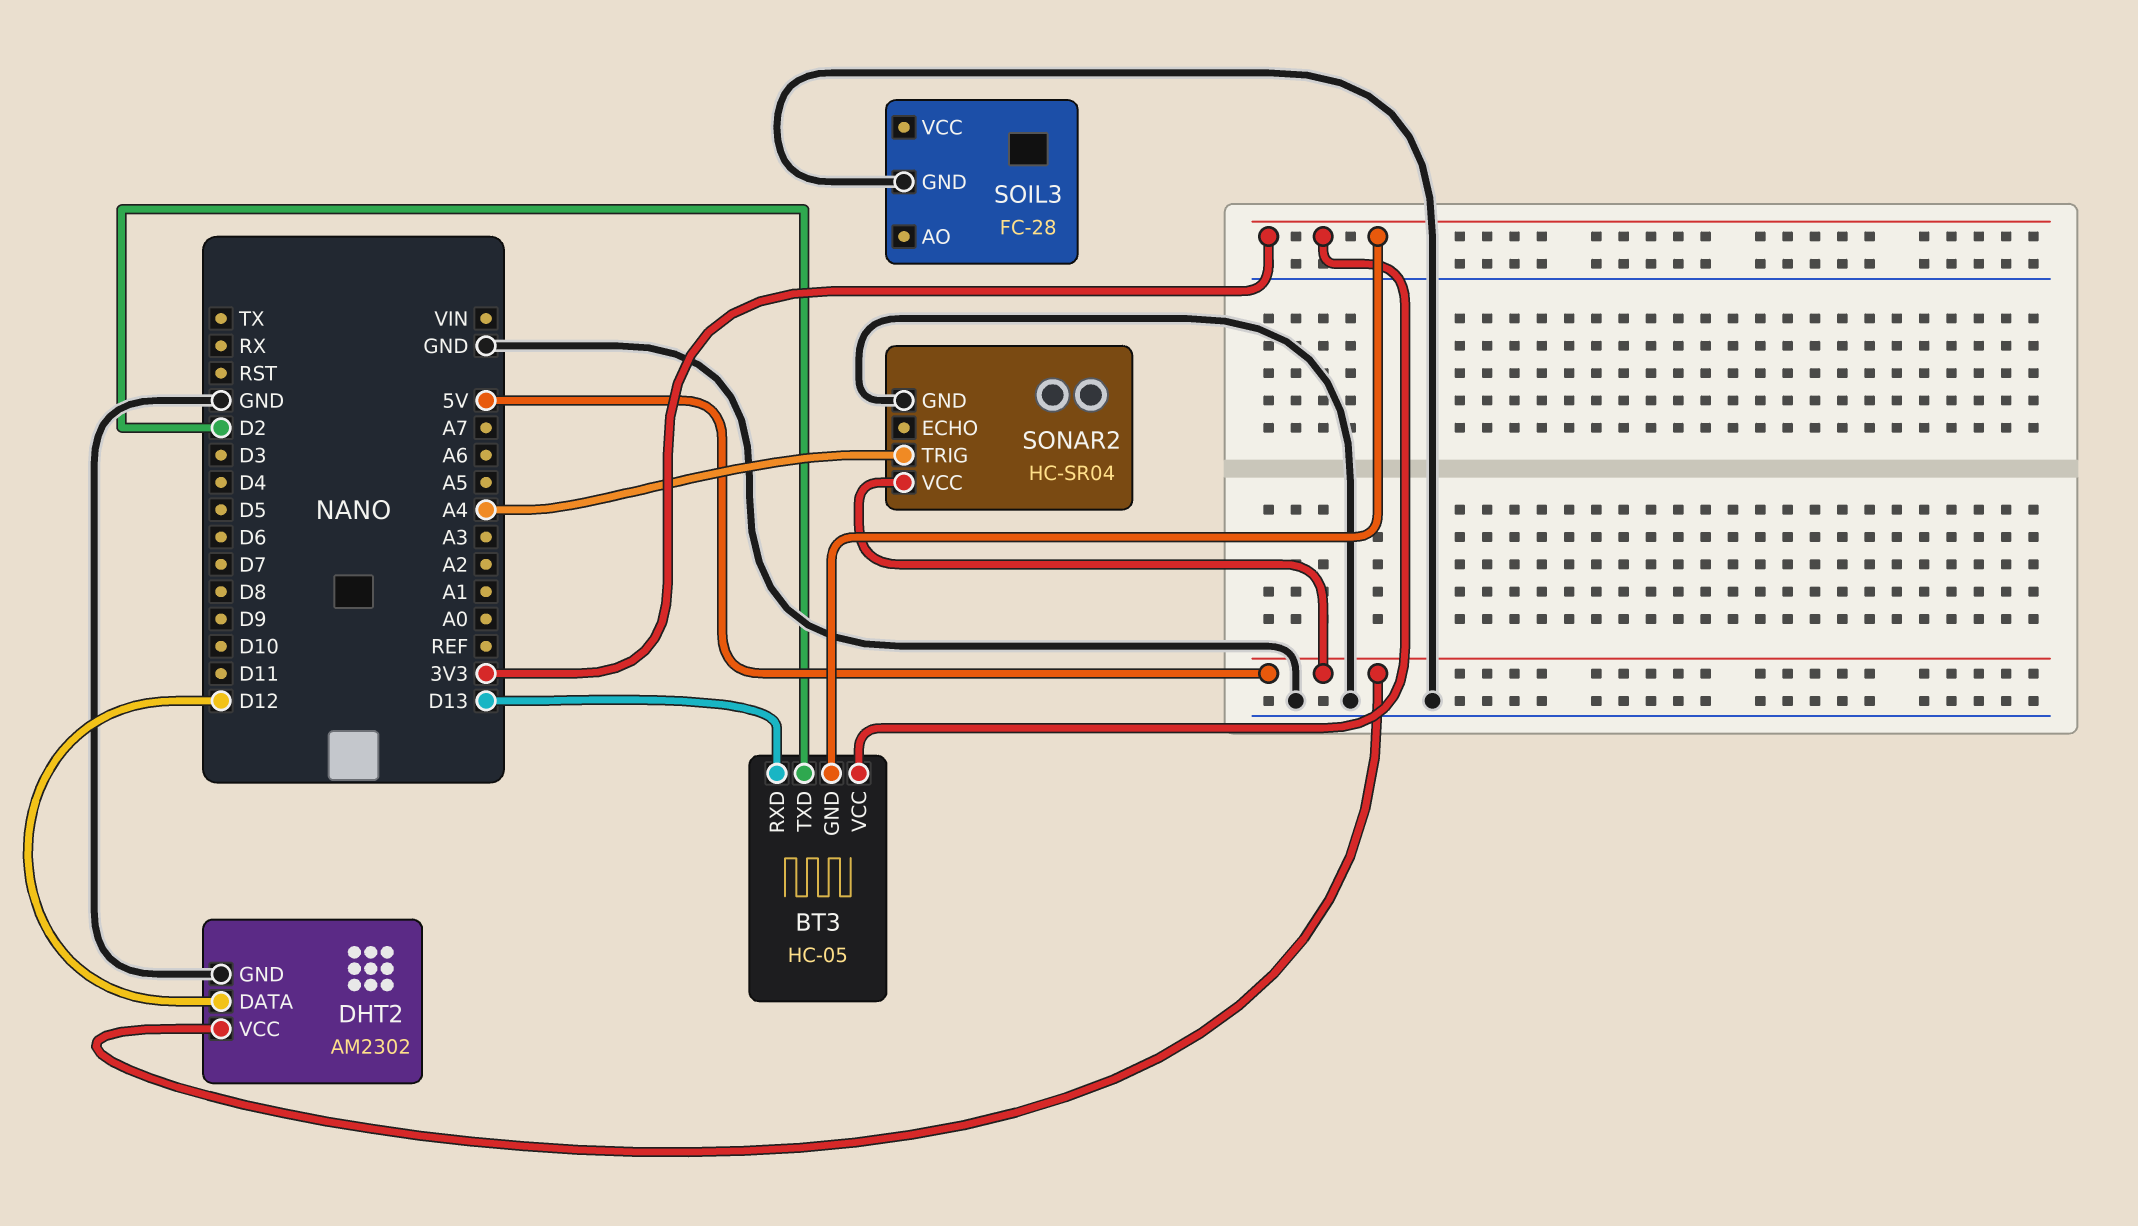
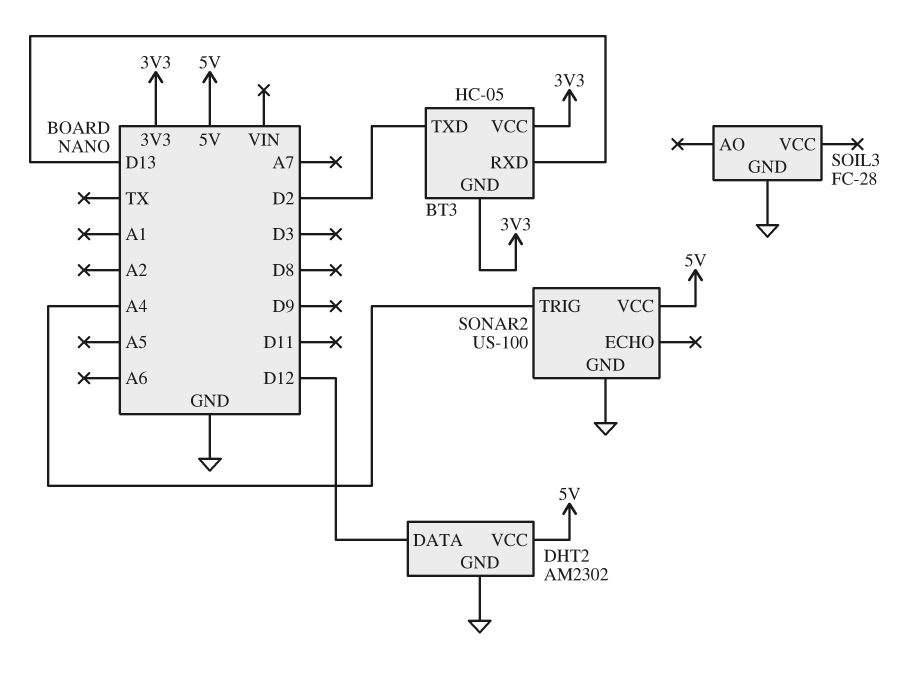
SONAR2: HC-SR04 -> US-100

